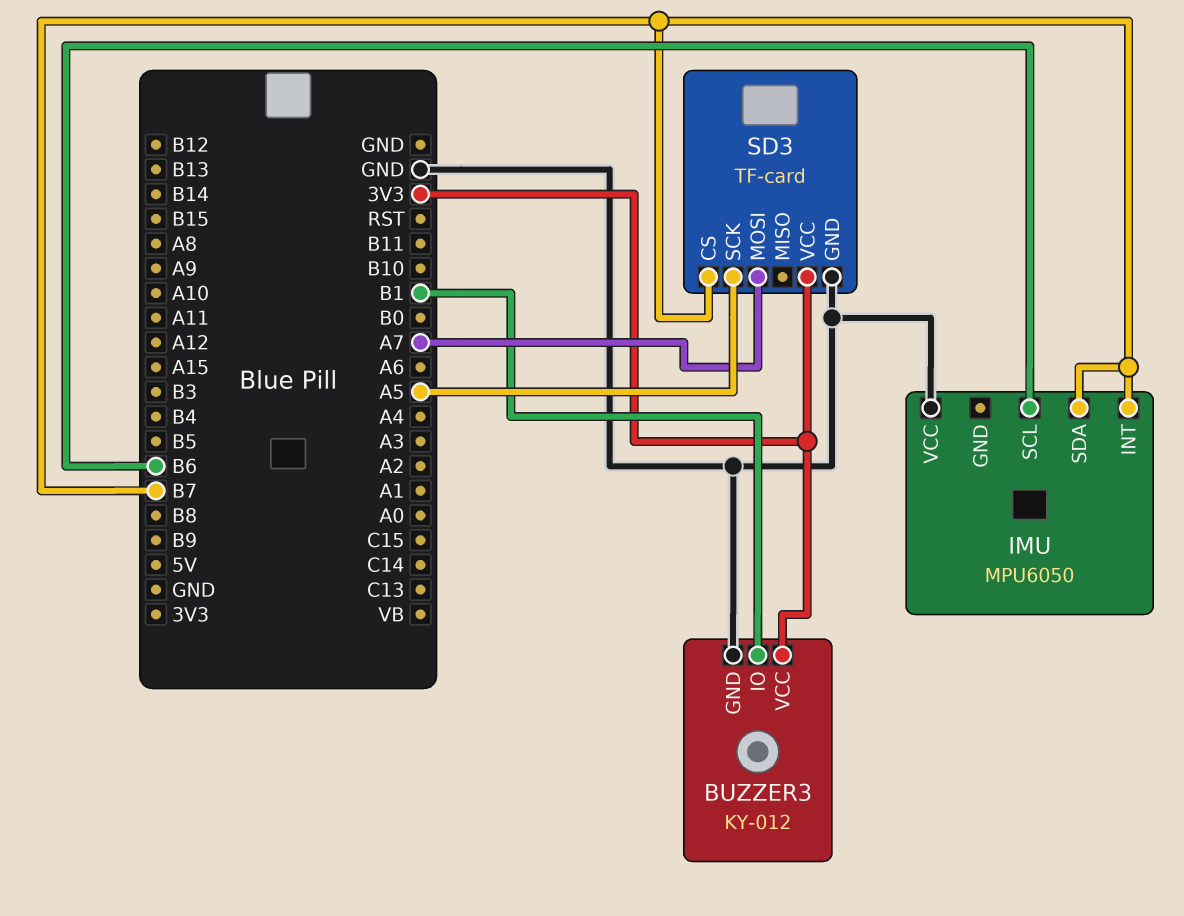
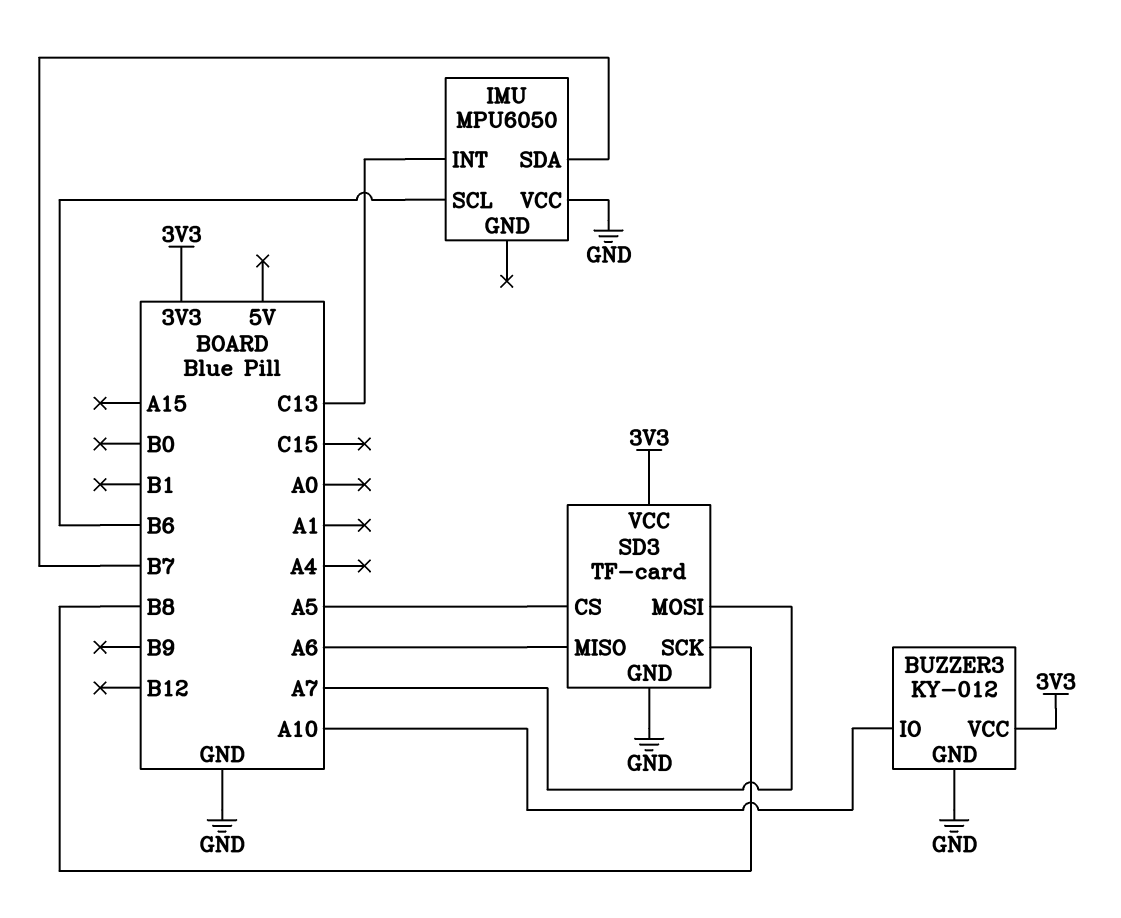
BUZZER3 pin IO: B1 -> A10
IMU pin INT: B7 -> C13
SD3 pin CS: B7 -> A5
SD3 pin MISO: none -> A6
SD3 pin SCK: A5 -> B8

